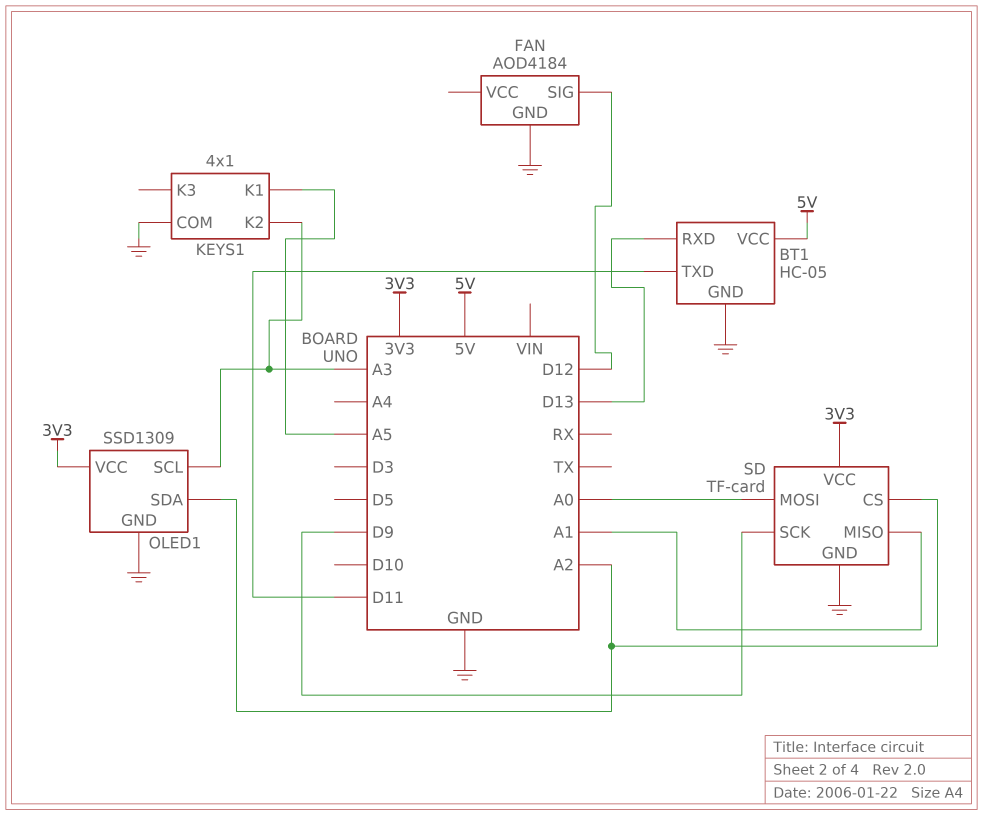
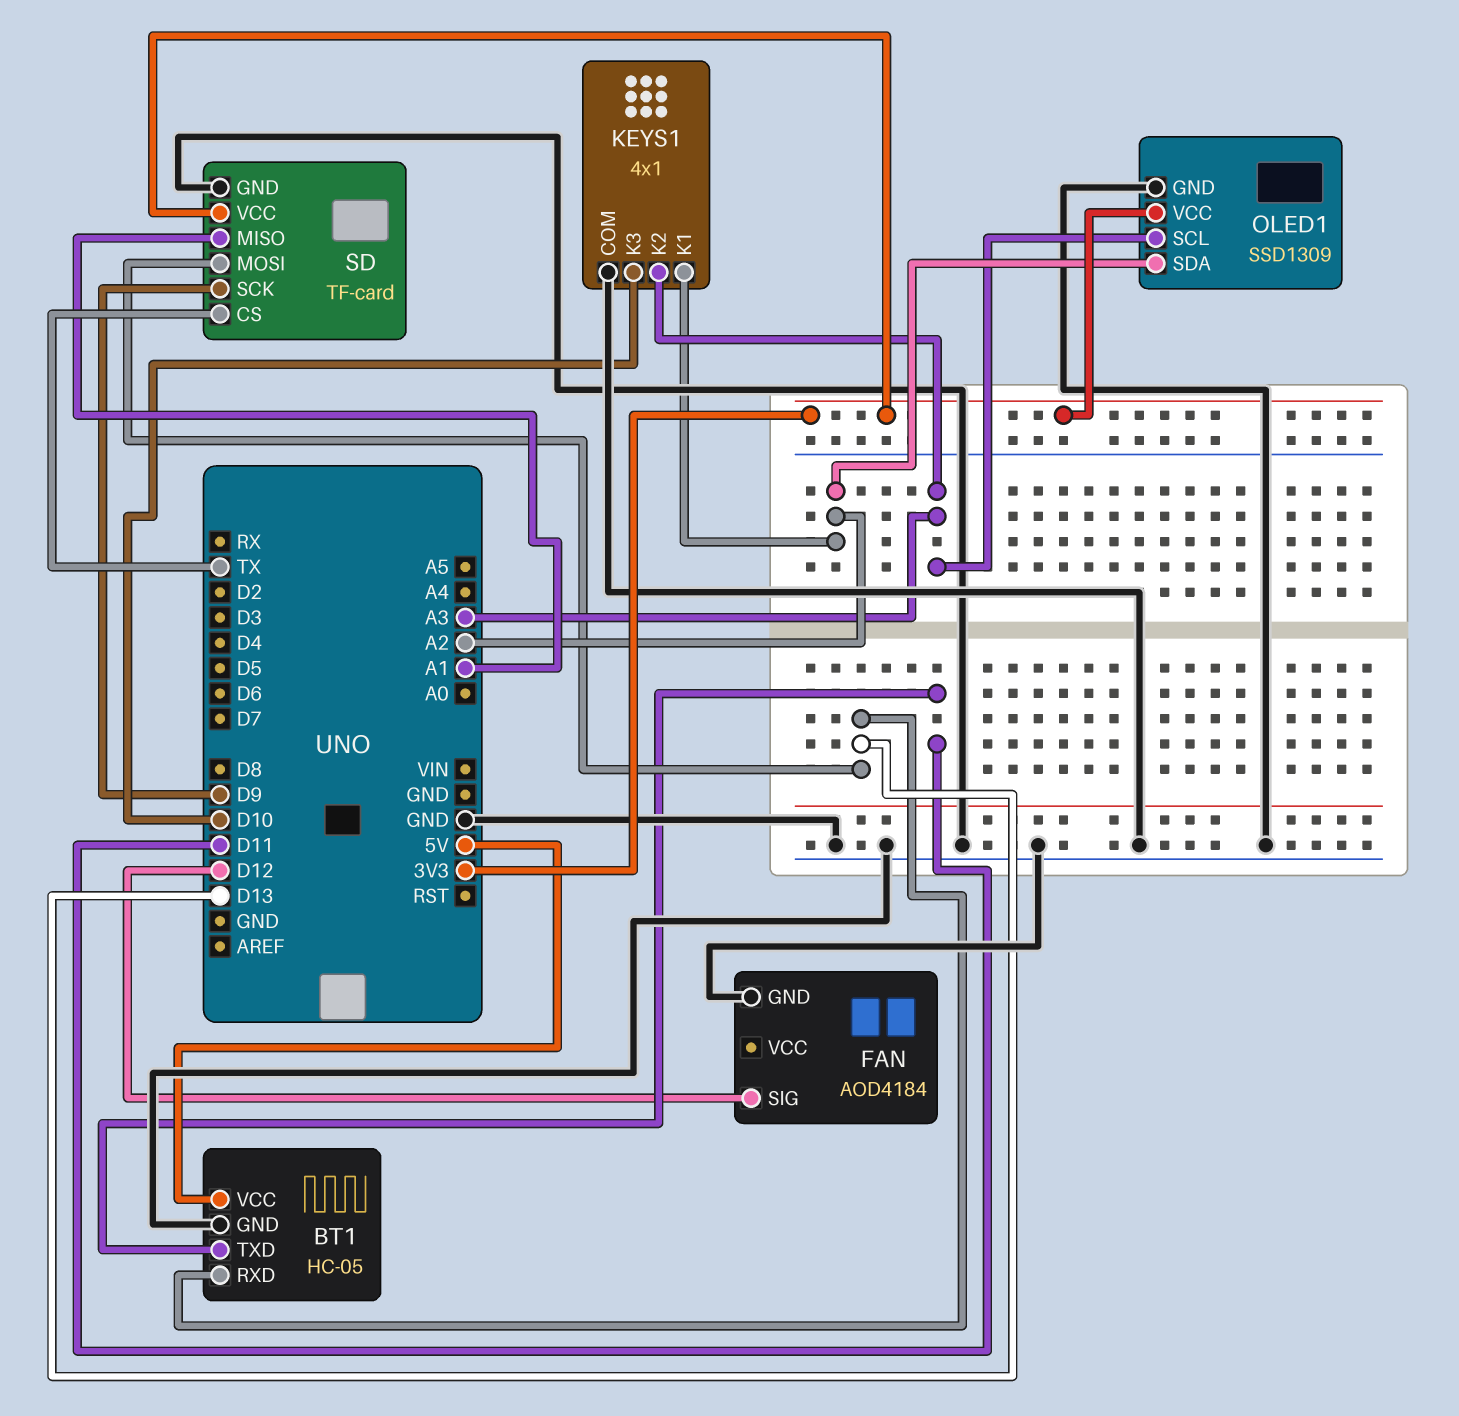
KEYS1 pin K1: A5 -> A2
KEYS1 pin K3: none -> D10
SD pin CS: A2 -> TX
SD pin MOSI: A0 -> D13

